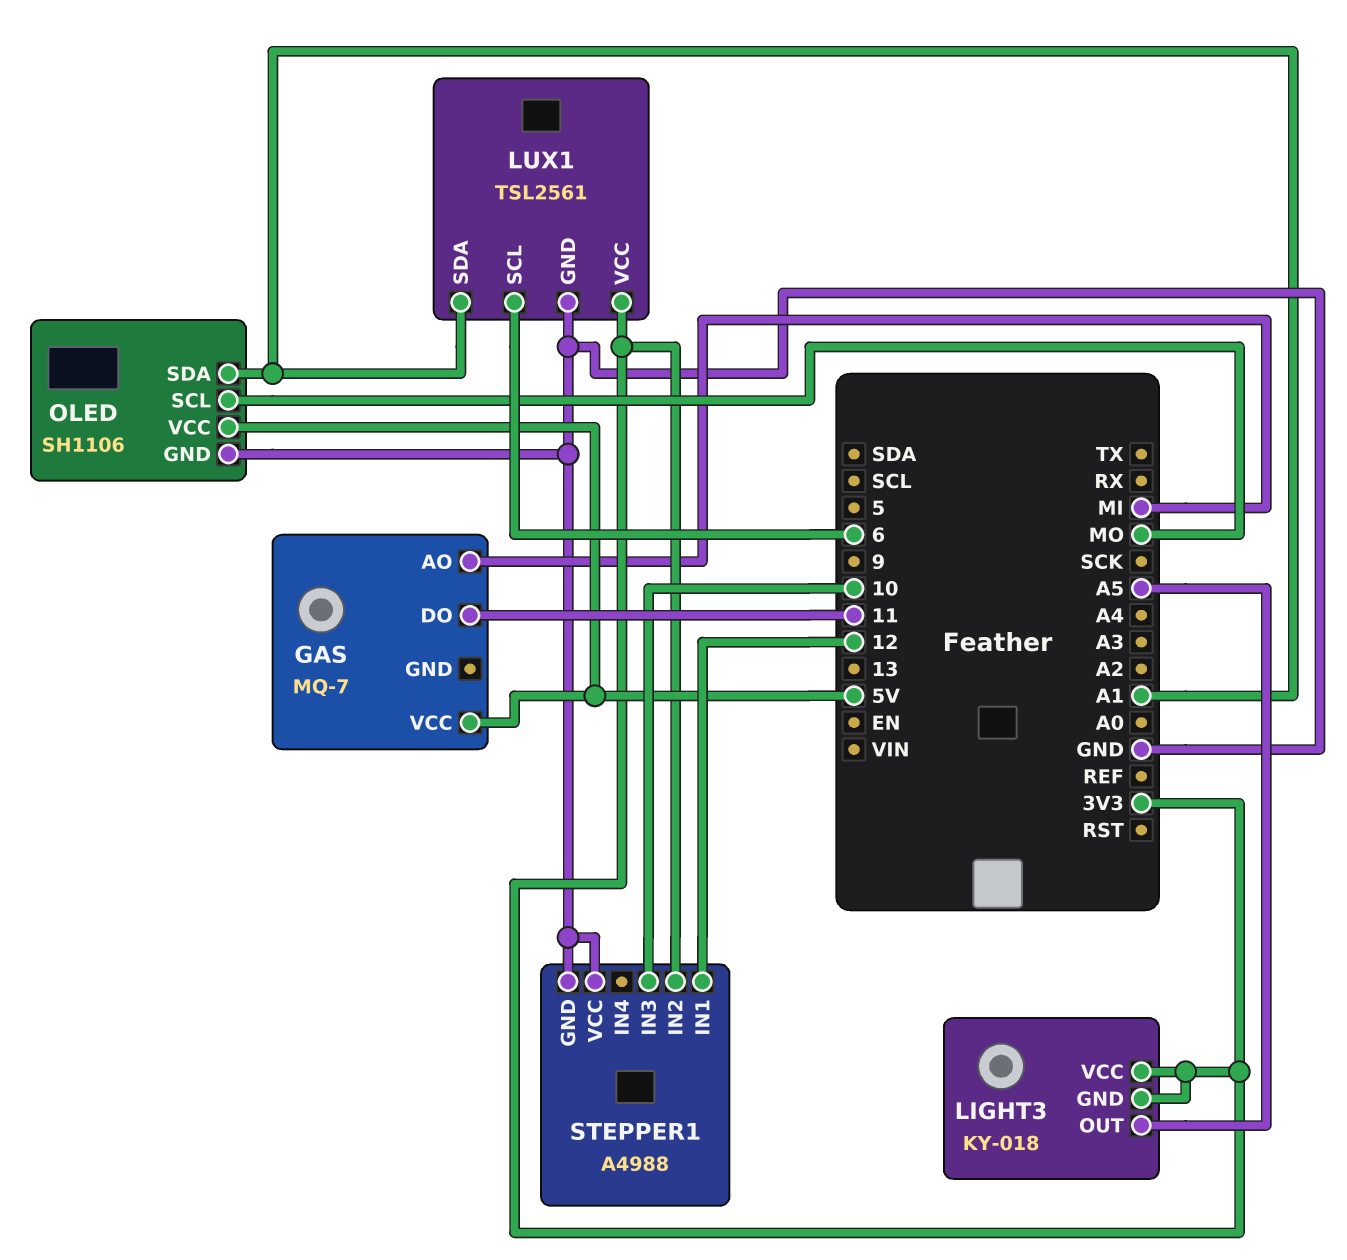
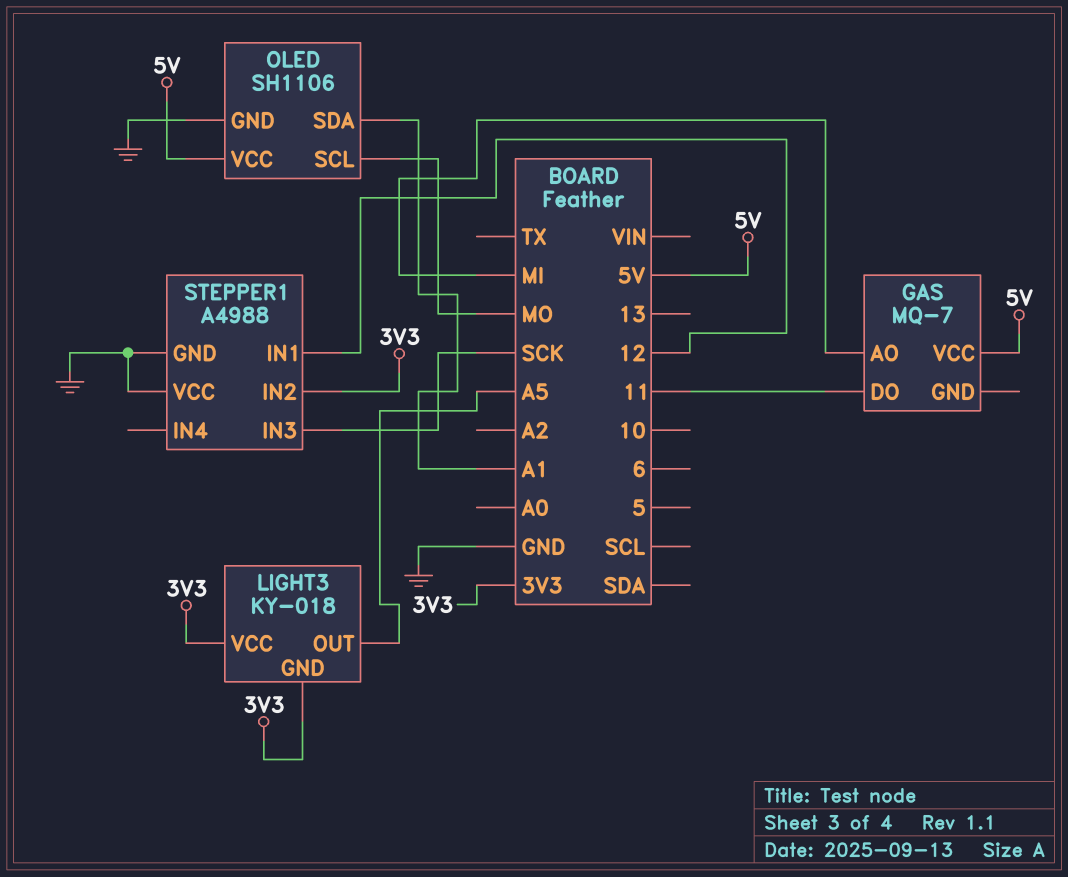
LUX1: TSL2561 -> none
LUX1 pin GND: GND -> none
LUX1 pin SCL: 6 -> none
LUX1 pin SDA: A1 -> none
LUX1 pin VCC: 3V3 -> none
STEPPER1 pin IN3: 10 -> SCK

